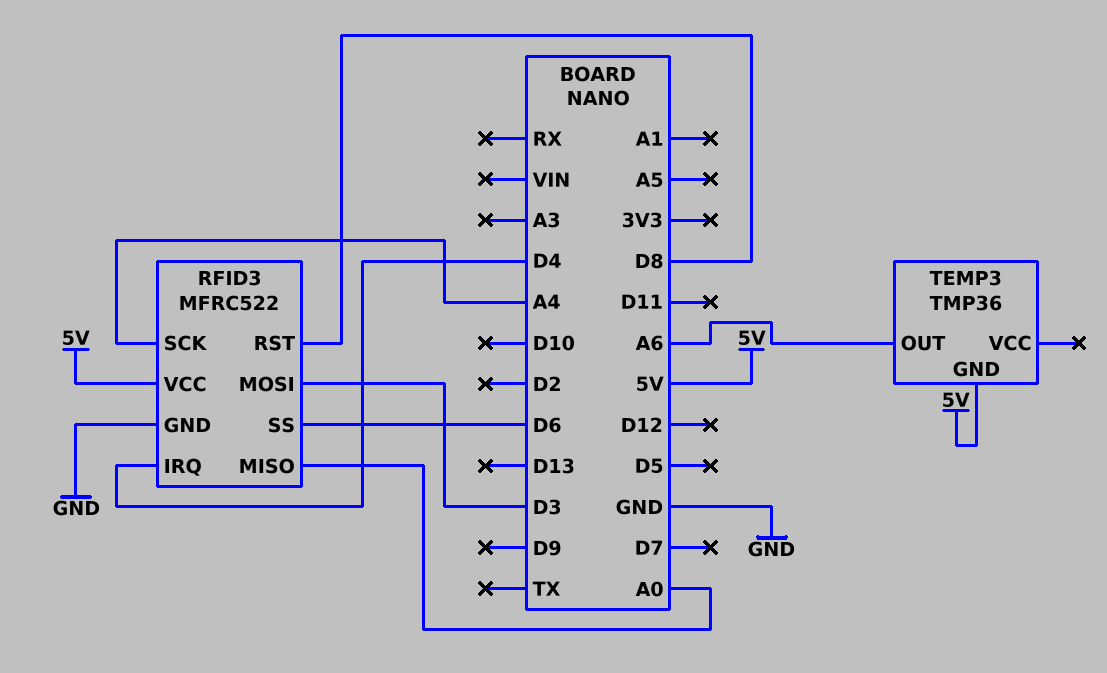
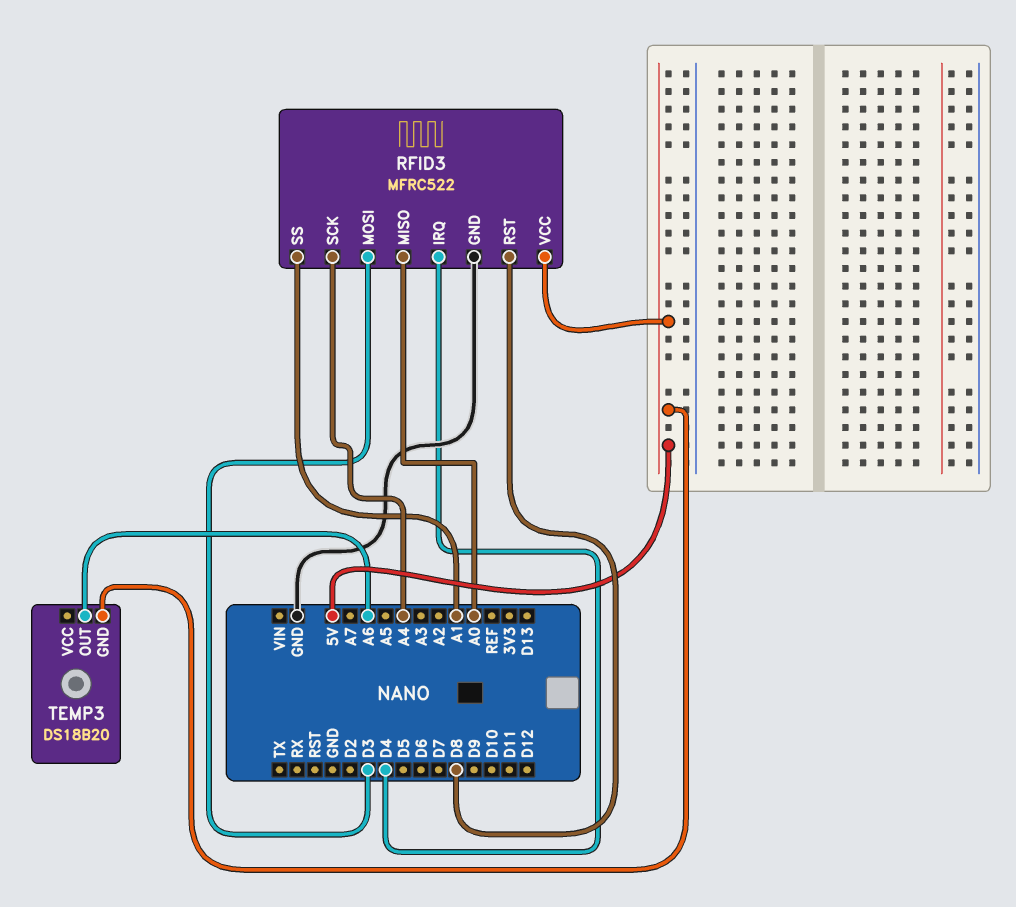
RFID3 pin SS: D6 -> A1
TEMP3: TMP36 -> DS18B20

